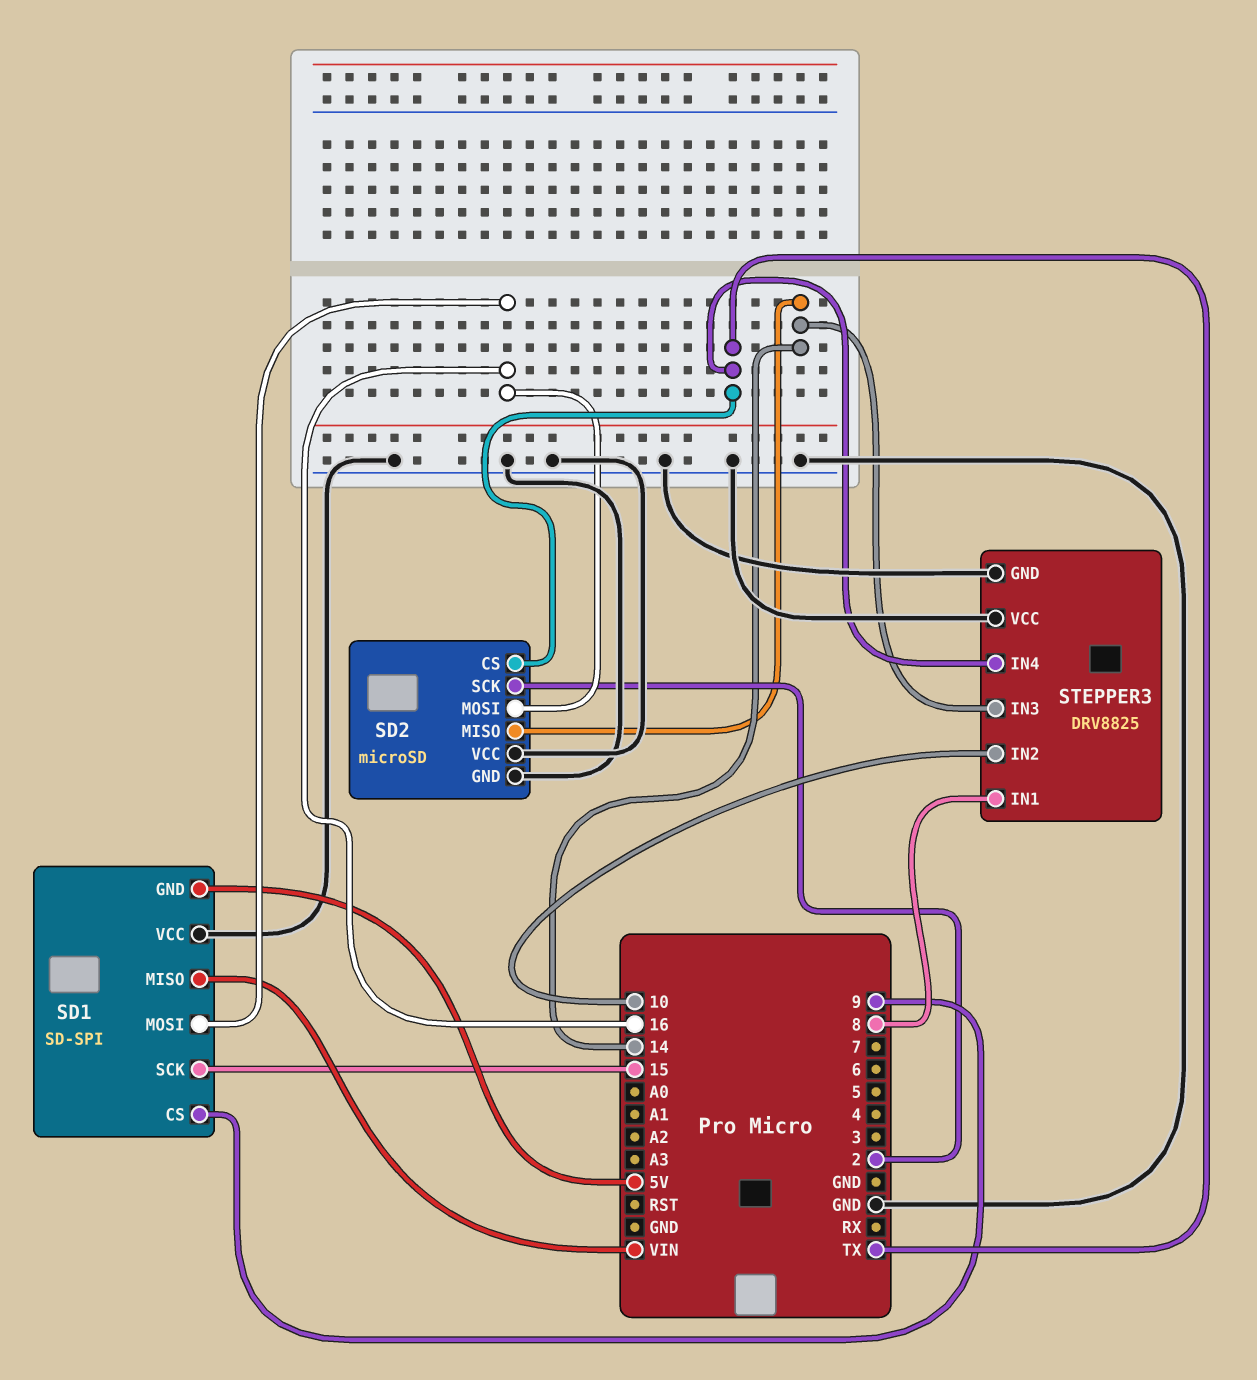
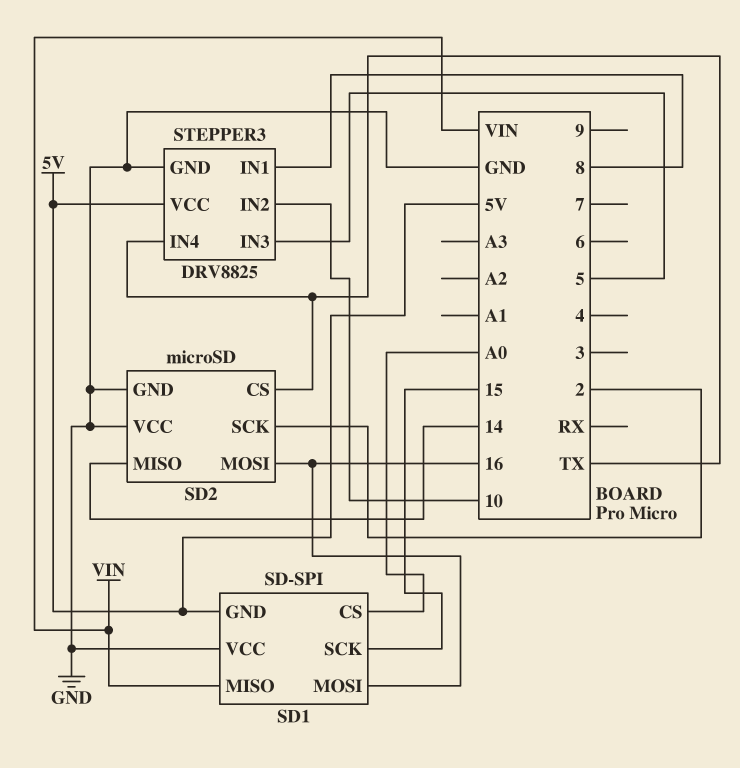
SD1 pin CS: 9 -> A0
STEPPER3 pin IN3: 14 -> 5
STEPPER3 pin VCC: GND -> 5V

